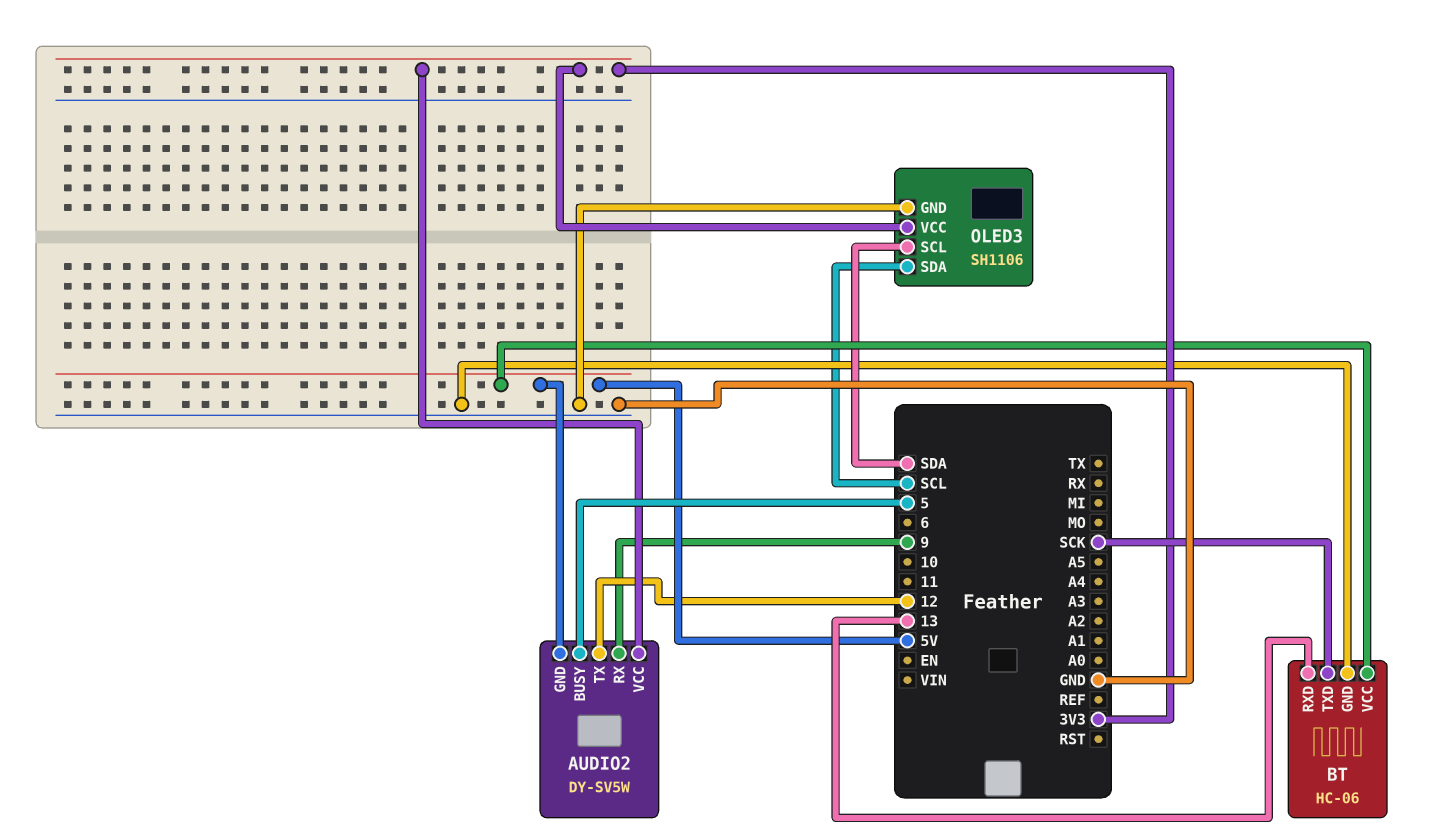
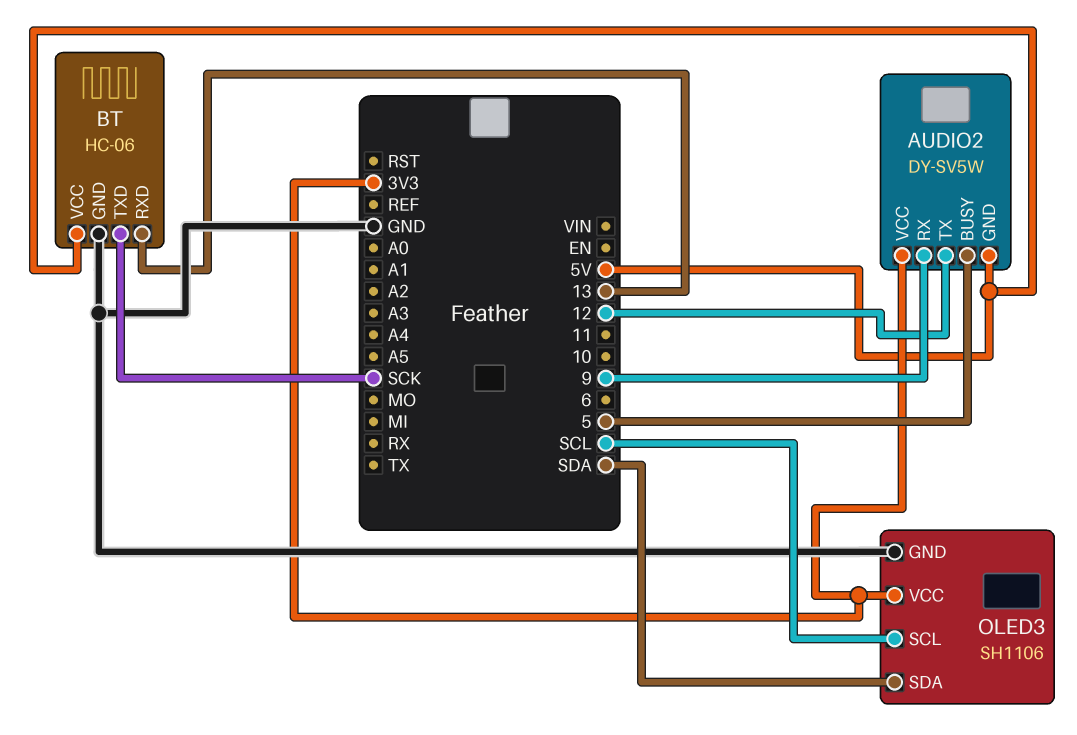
OLED3 pin SCL: SDA -> SCL
OLED3 pin SDA: SCL -> SDA

